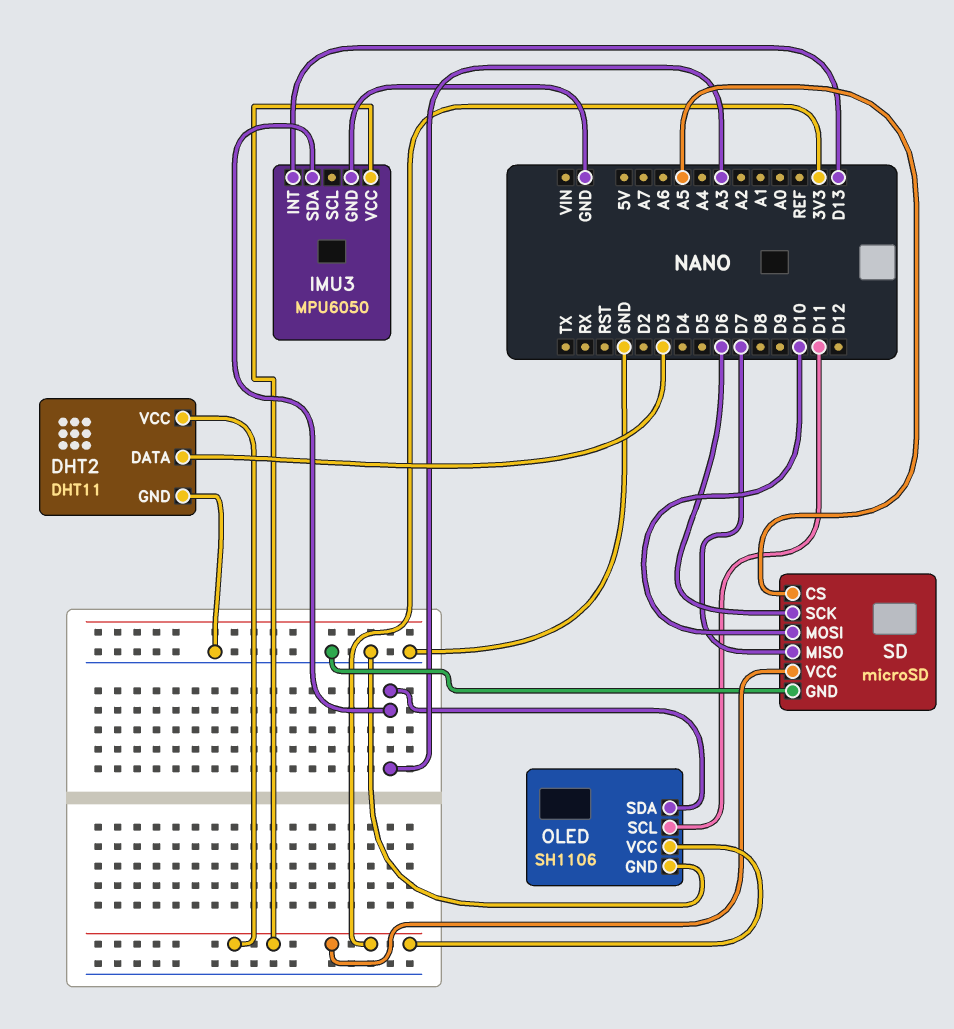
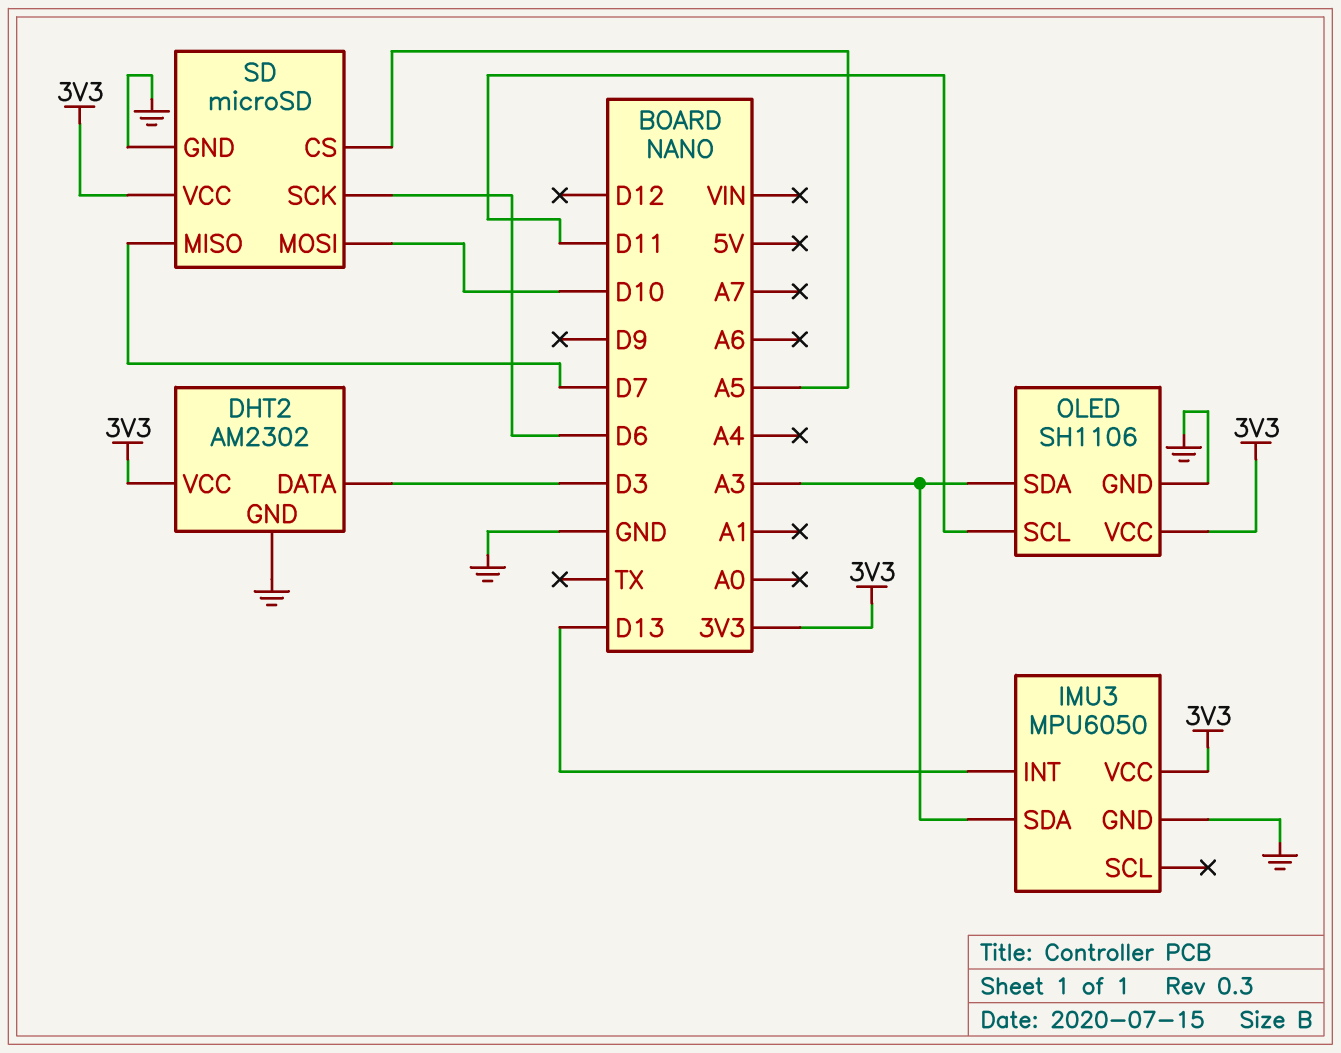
DHT2: DHT11 -> AM2302

